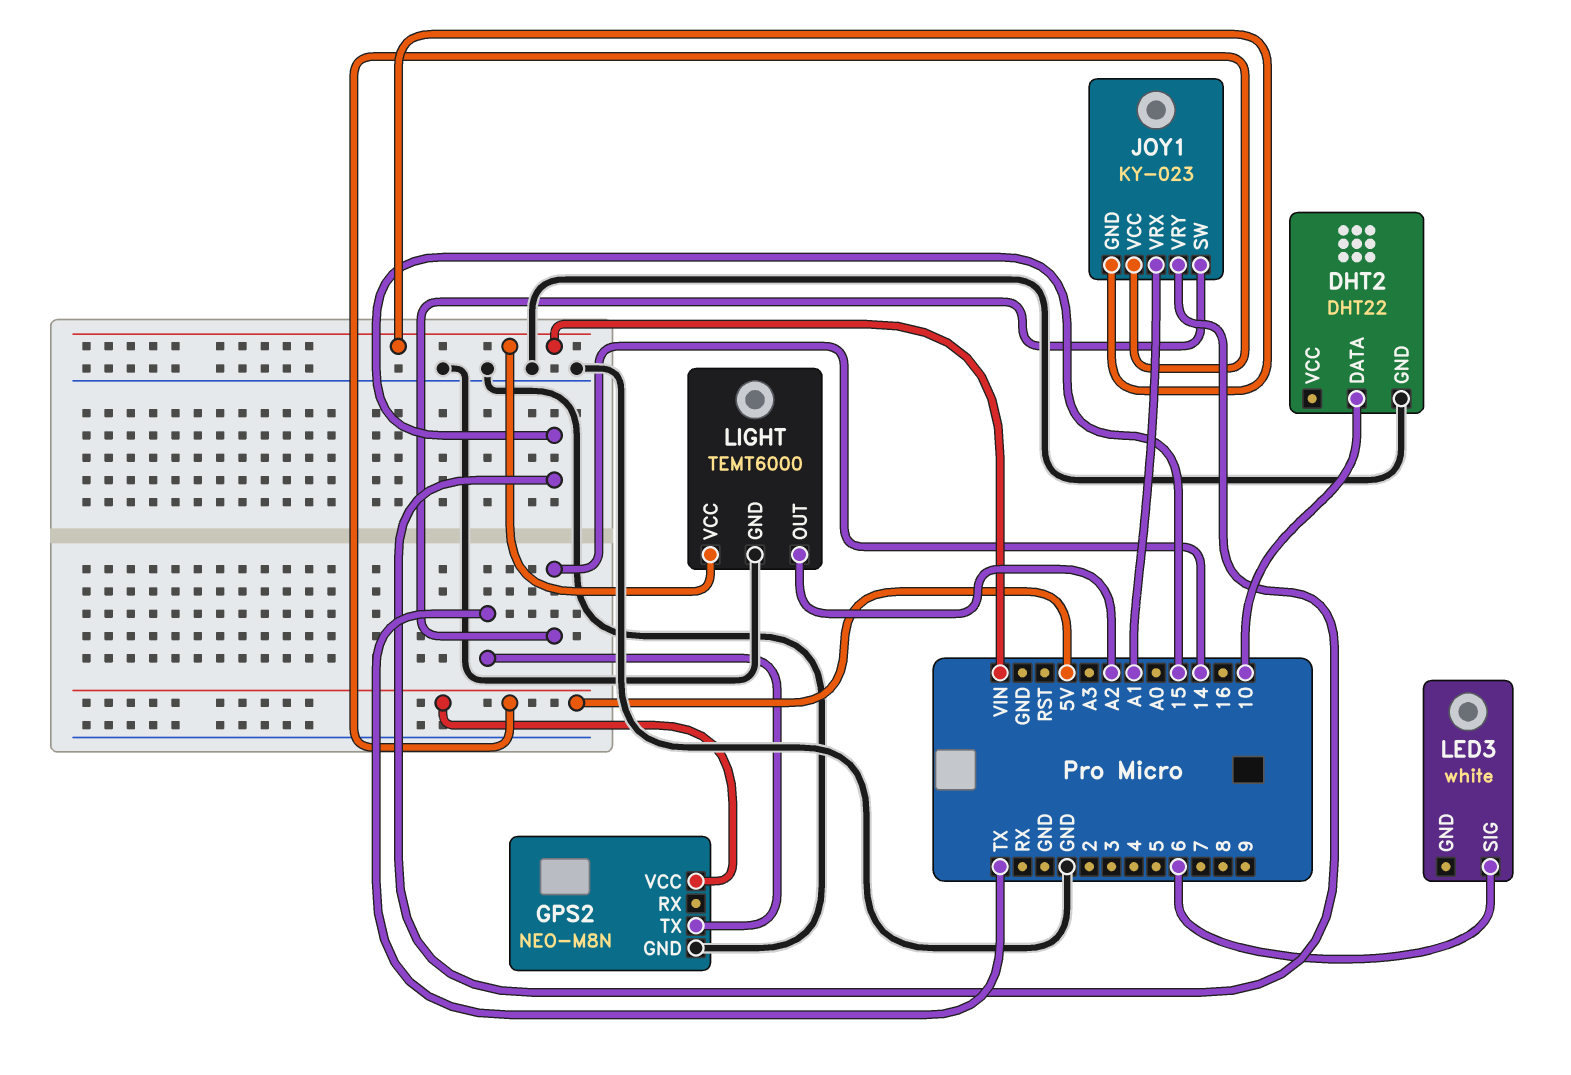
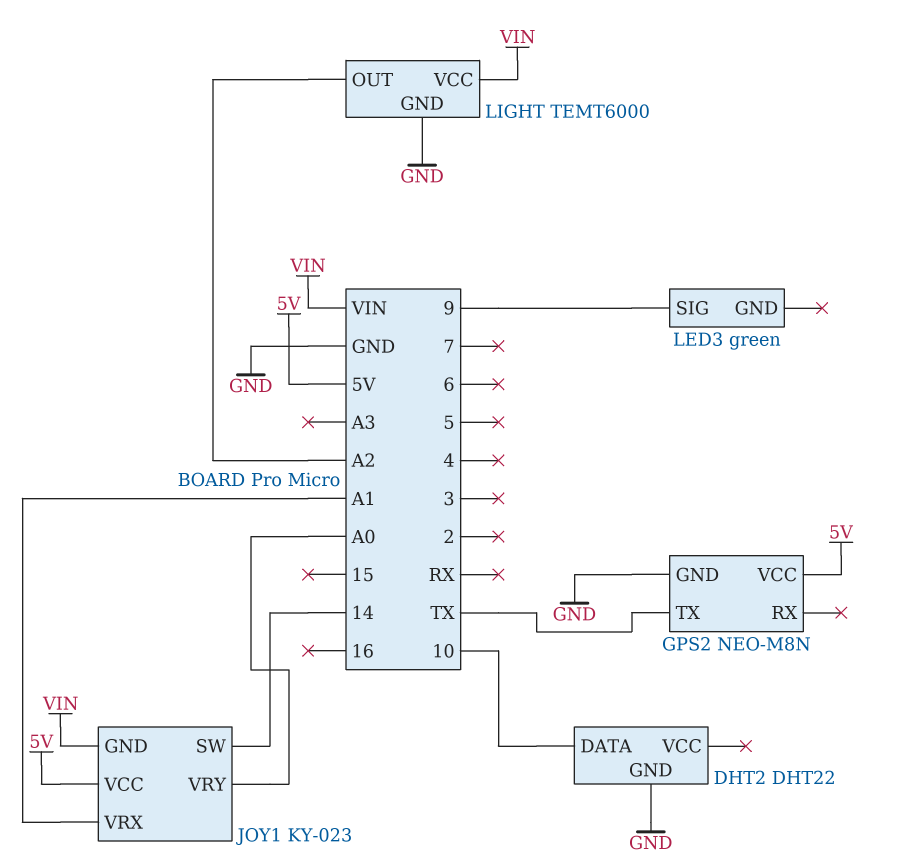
JOY1 pin VRY: 15 -> A0
LED3: white -> green
LED3 pin SIG: 6 -> 9

